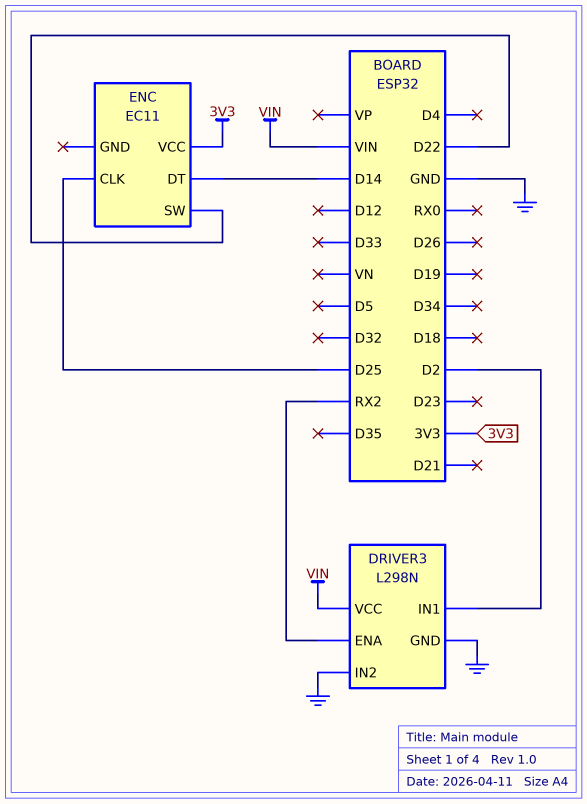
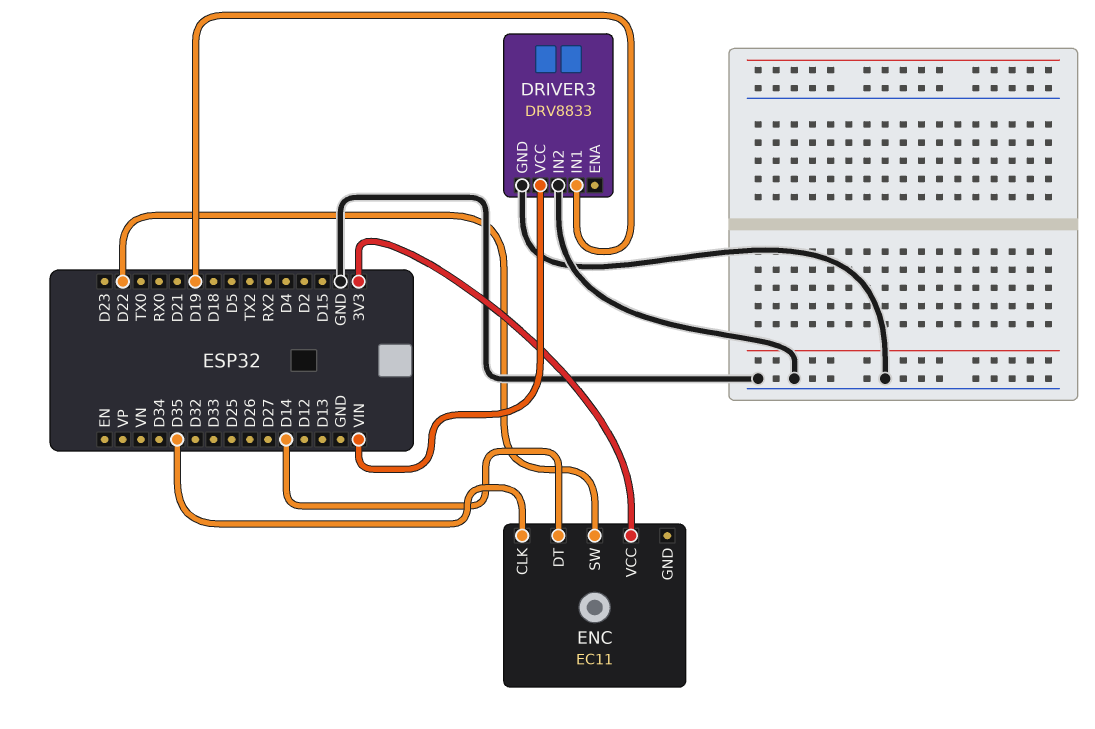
DRIVER3: L298N -> DRV8833
DRIVER3 pin ENA: RX2 -> none
DRIVER3 pin IN1: D2 -> D19
ENC pin CLK: D25 -> D35

